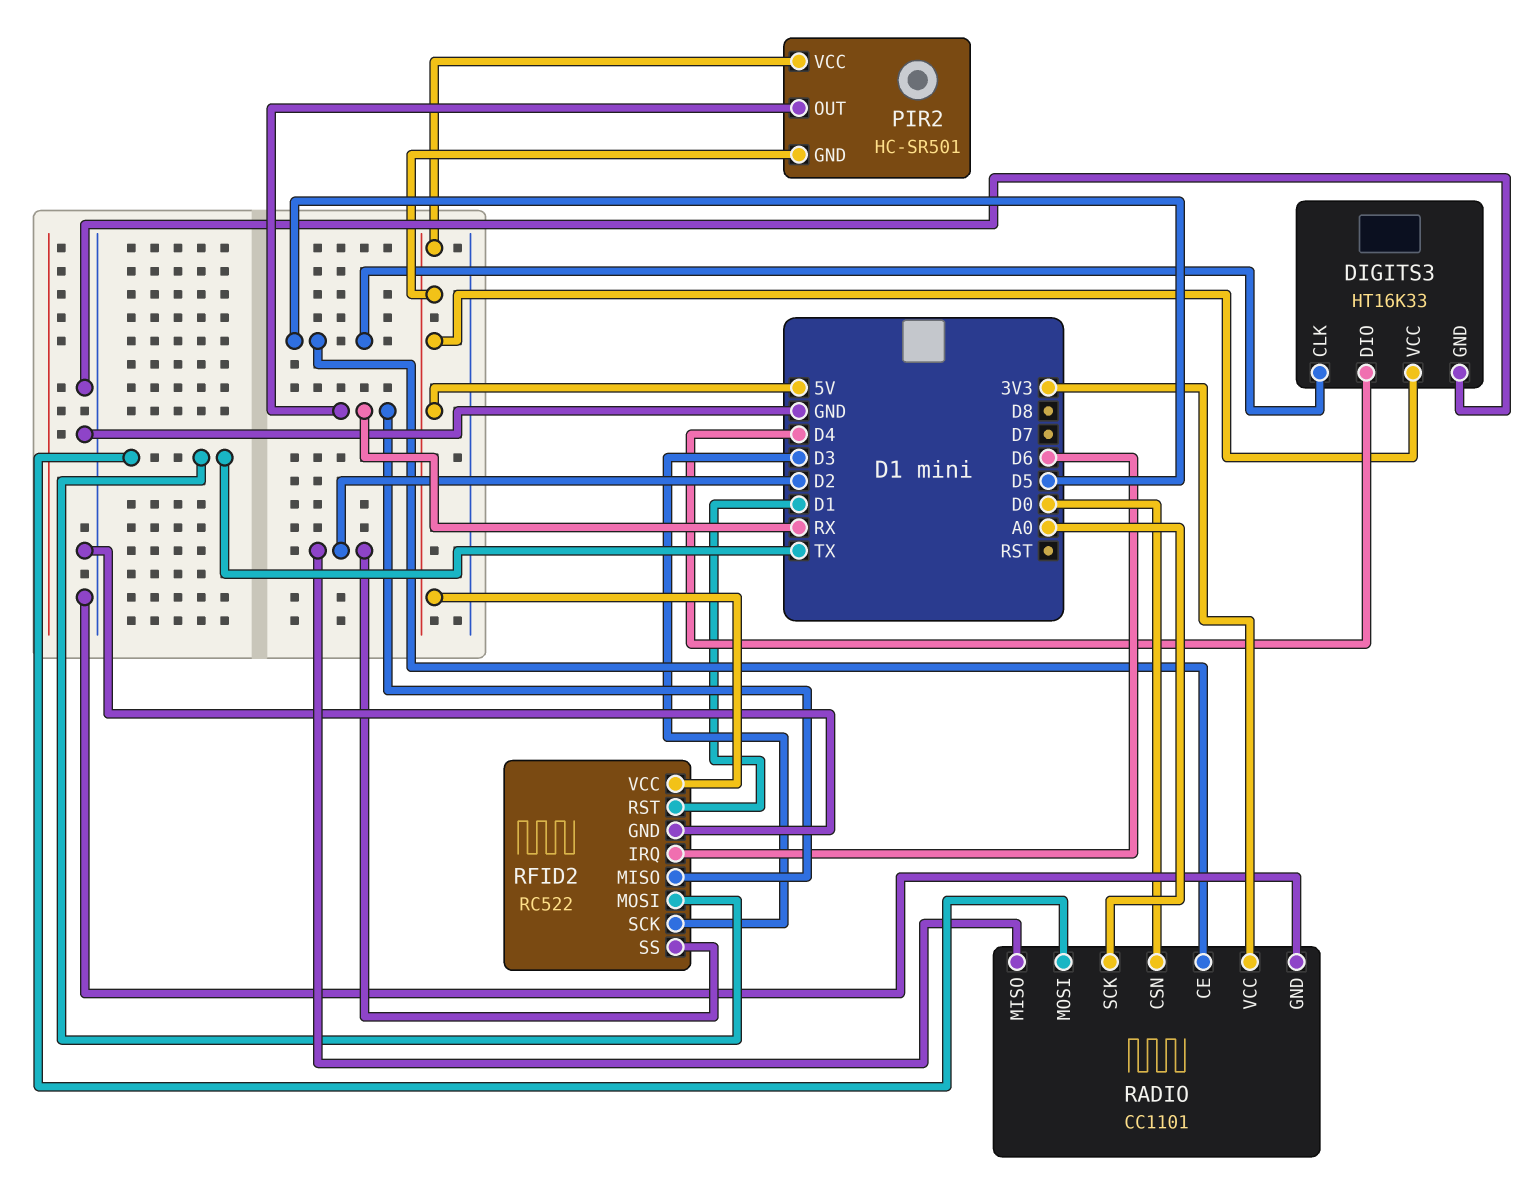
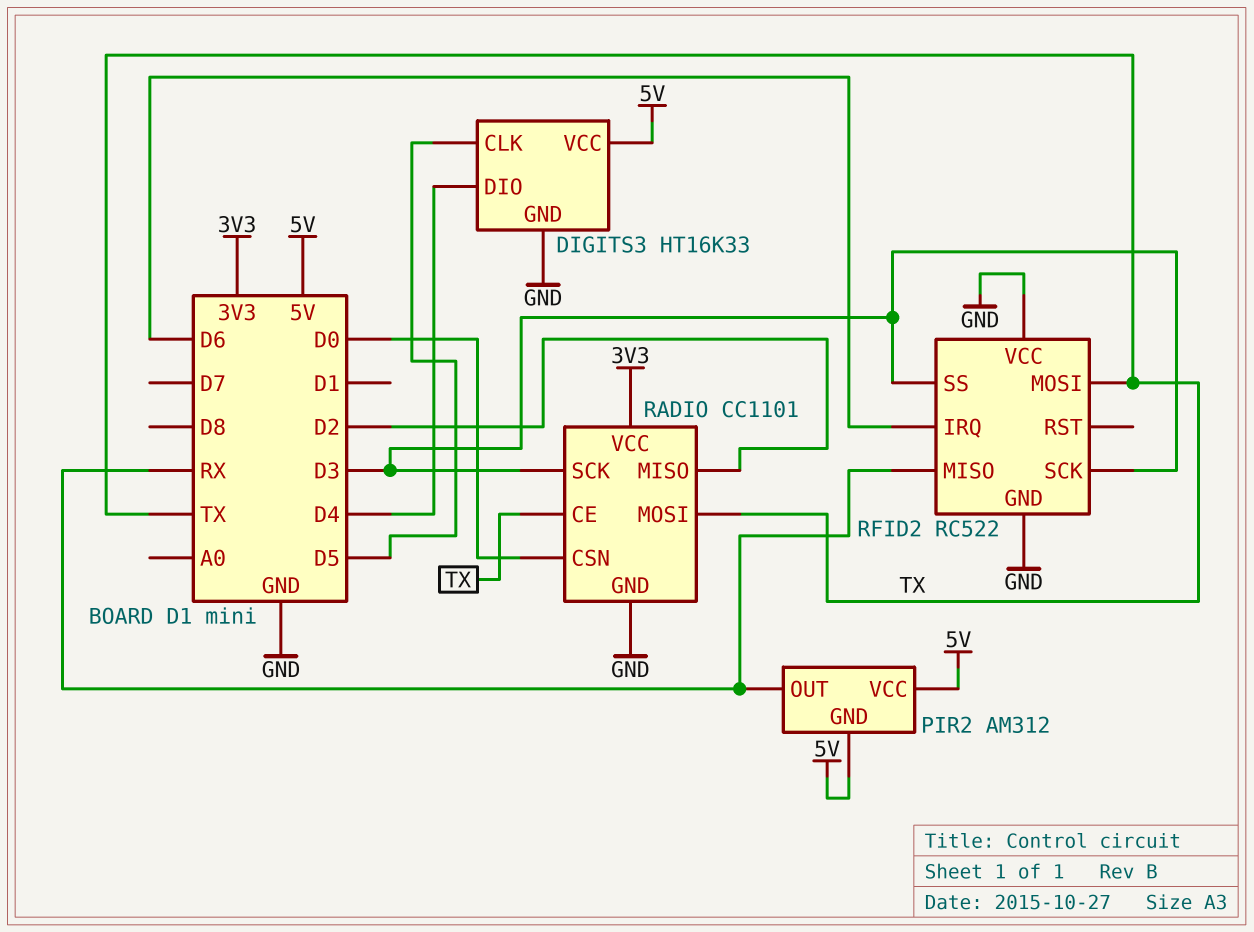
PIR2: HC-SR501 -> AM312
RADIO pin CE: D5 -> TX
RADIO pin SCK: A0 -> D3
RFID2 pin RST: D1 -> none
RFID2 pin SS: D2 -> D3
RFID2 pin VCC: 5V -> GND

